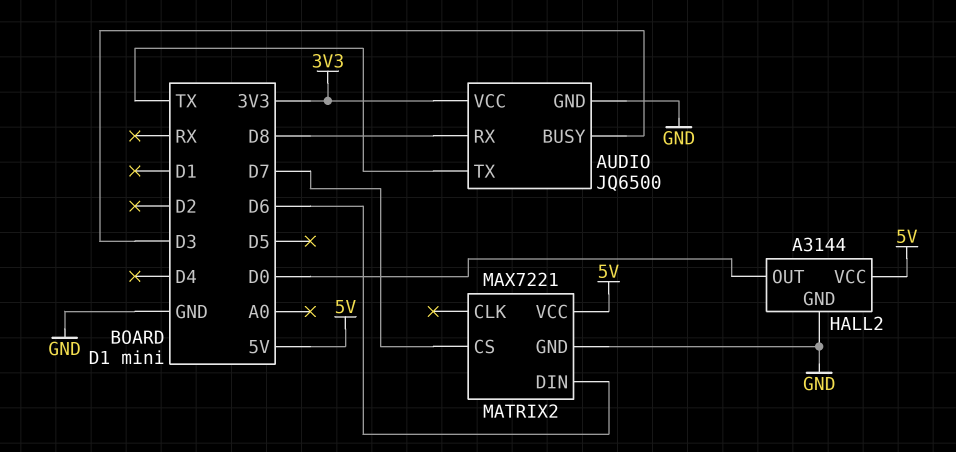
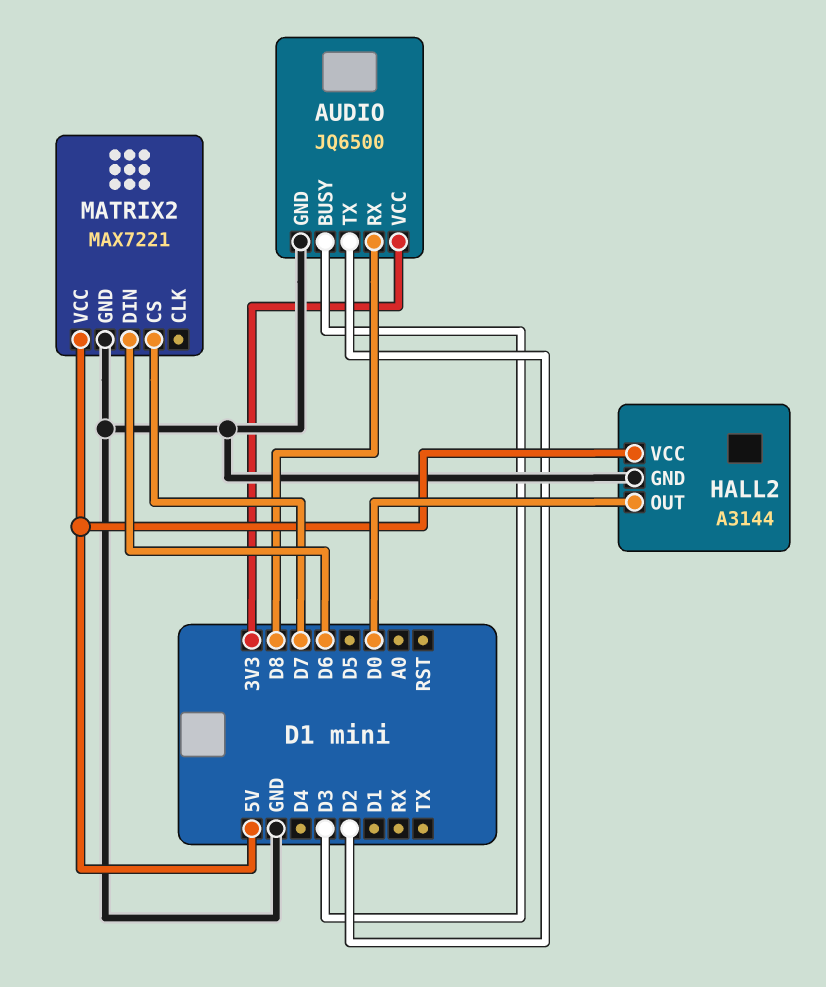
AUDIO pin TX: TX -> D2

